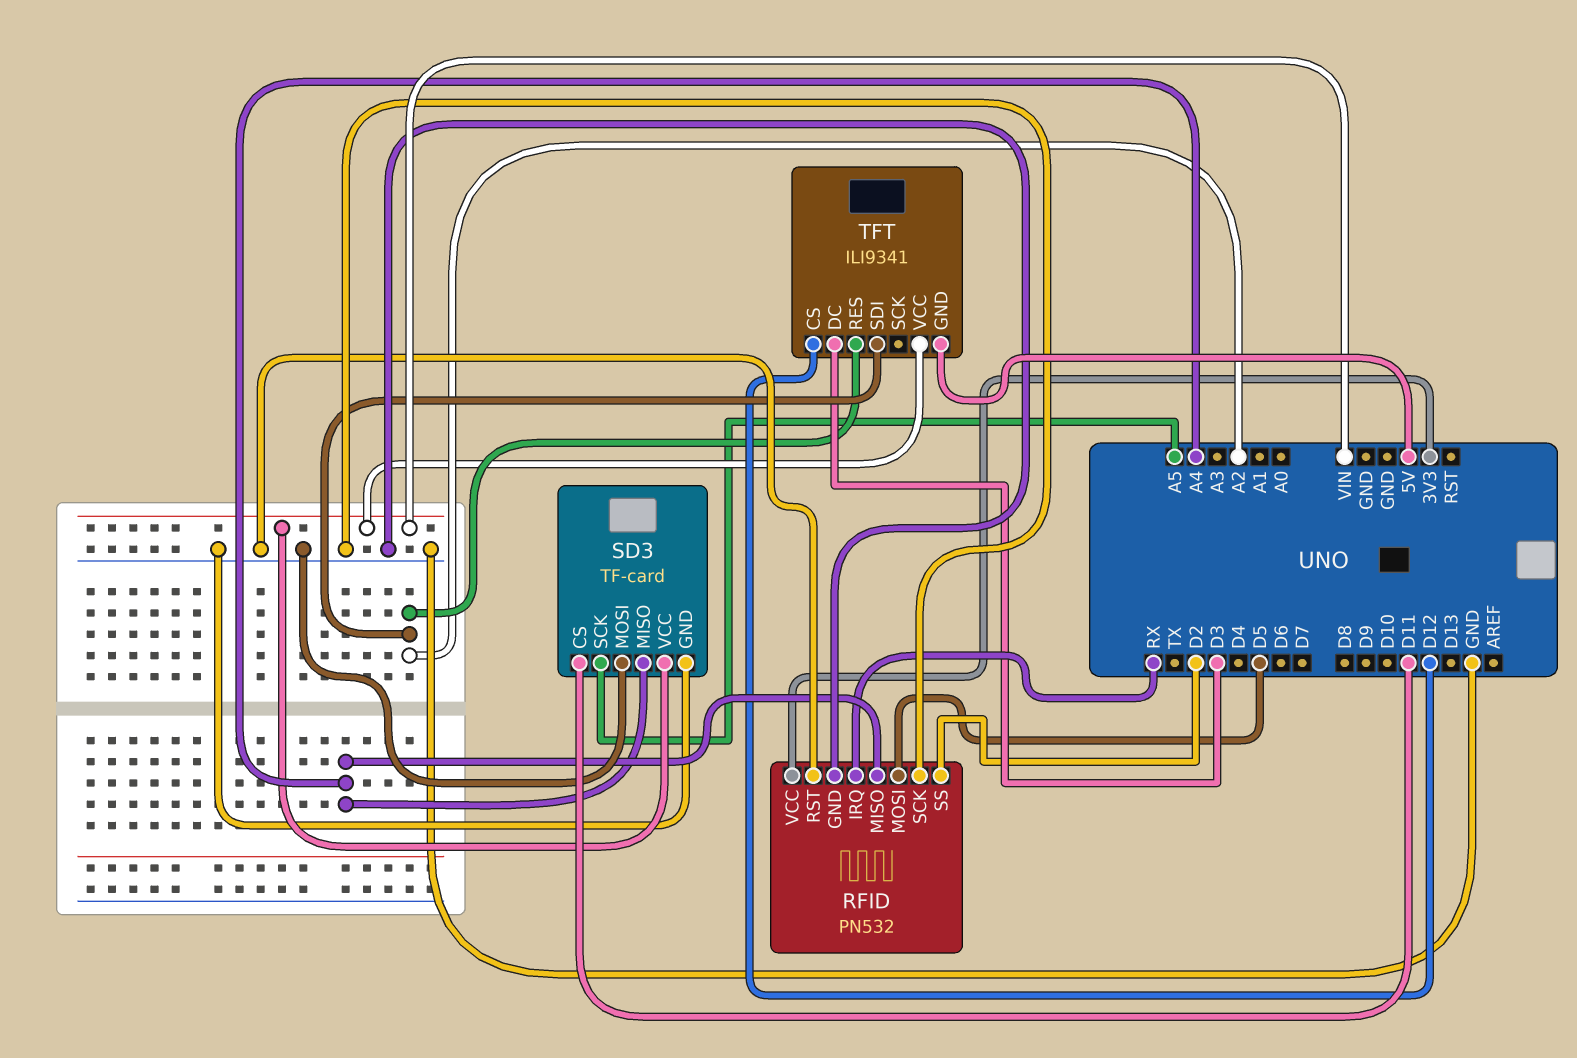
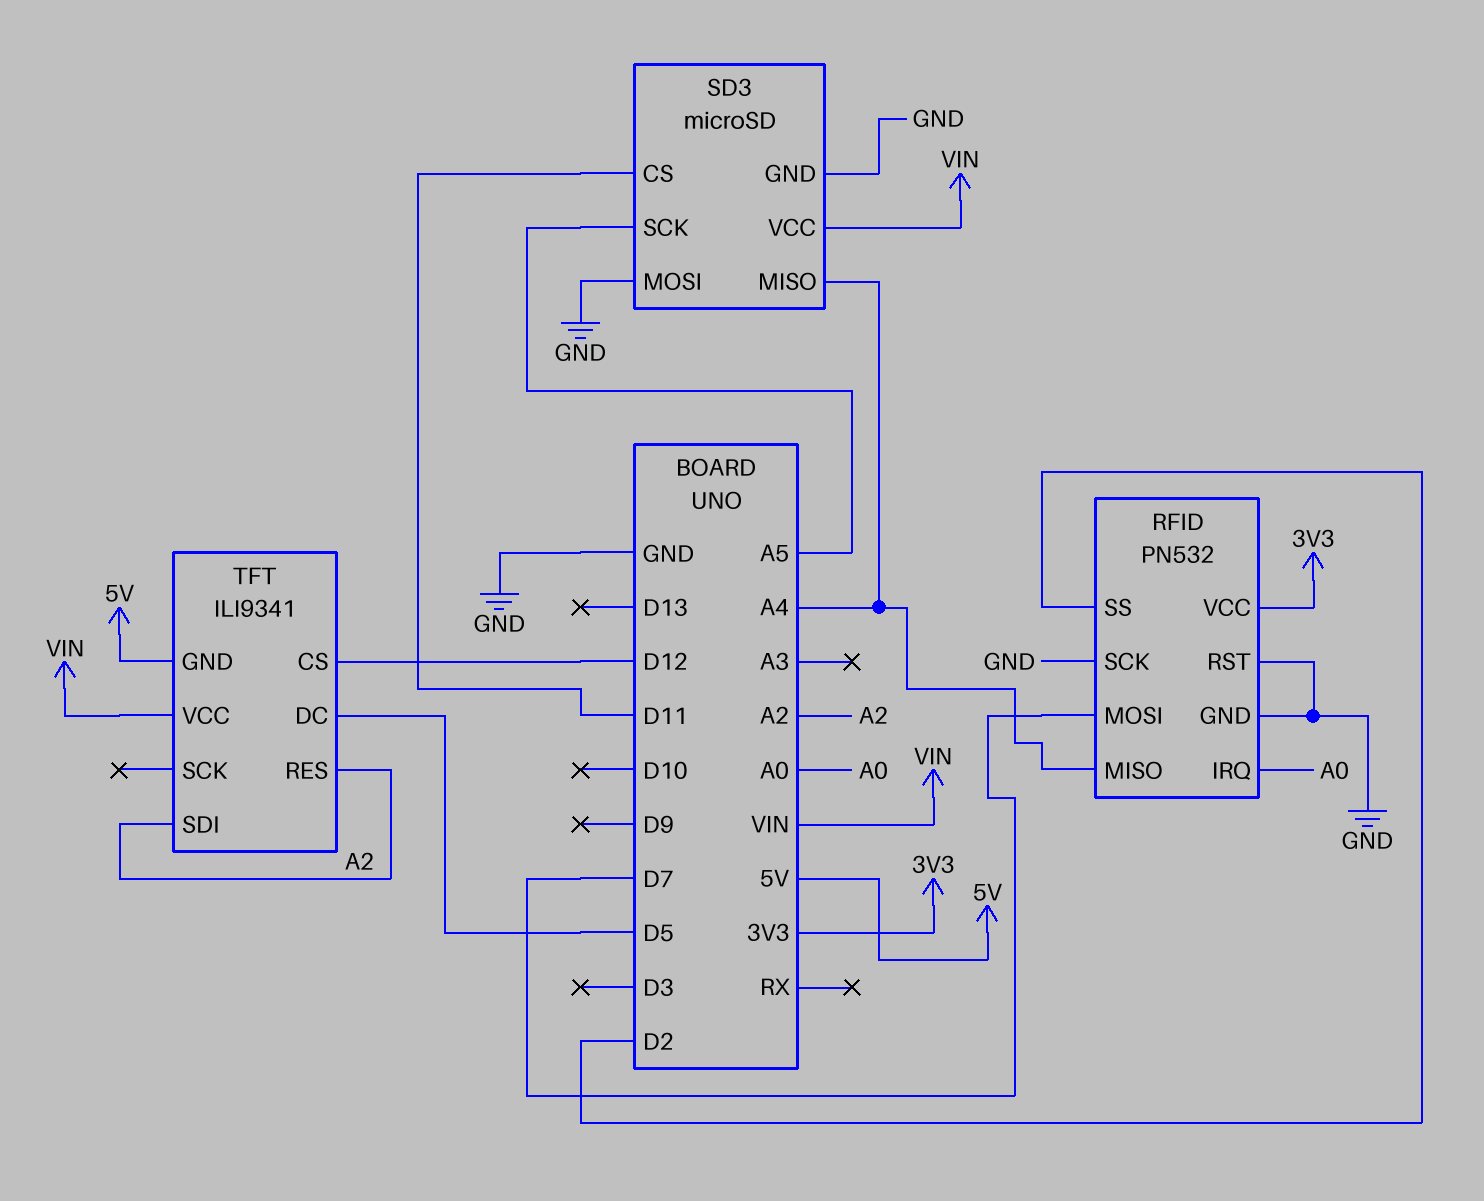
RFID pin IRQ: RX -> A0
RFID pin MOSI: D5 -> D7
SD3: TF-card -> microSD
TFT pin DC: D3 -> D5

